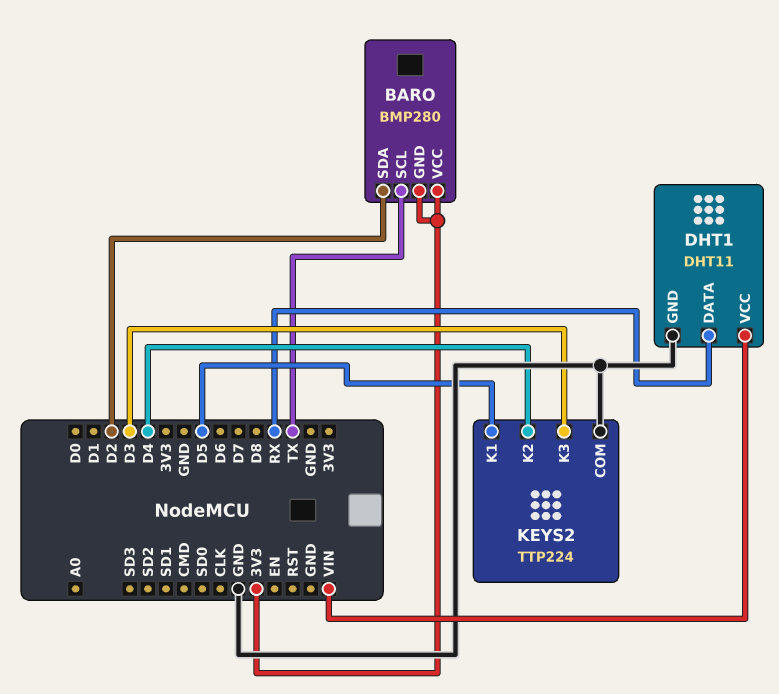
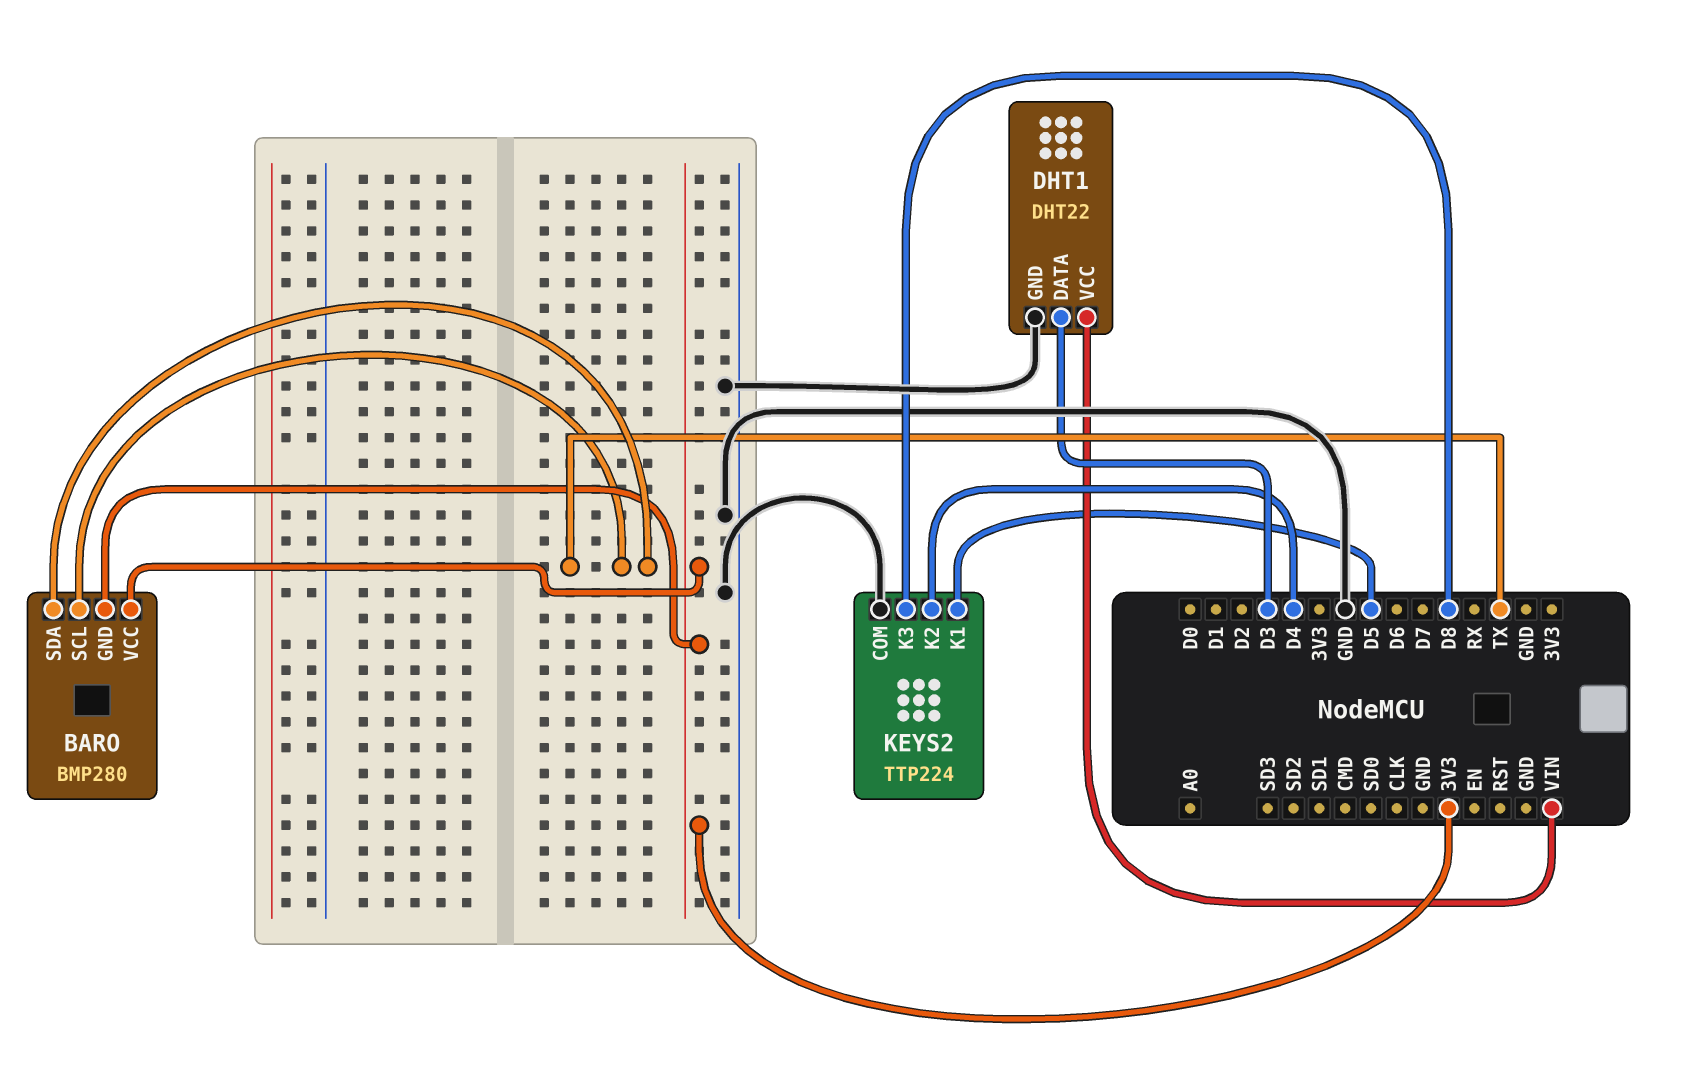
BARO pin SDA: D2 -> TX
DHT1: DHT11 -> DHT22
DHT1 pin DATA: RX -> D3
KEYS2 pin K3: D3 -> D8

